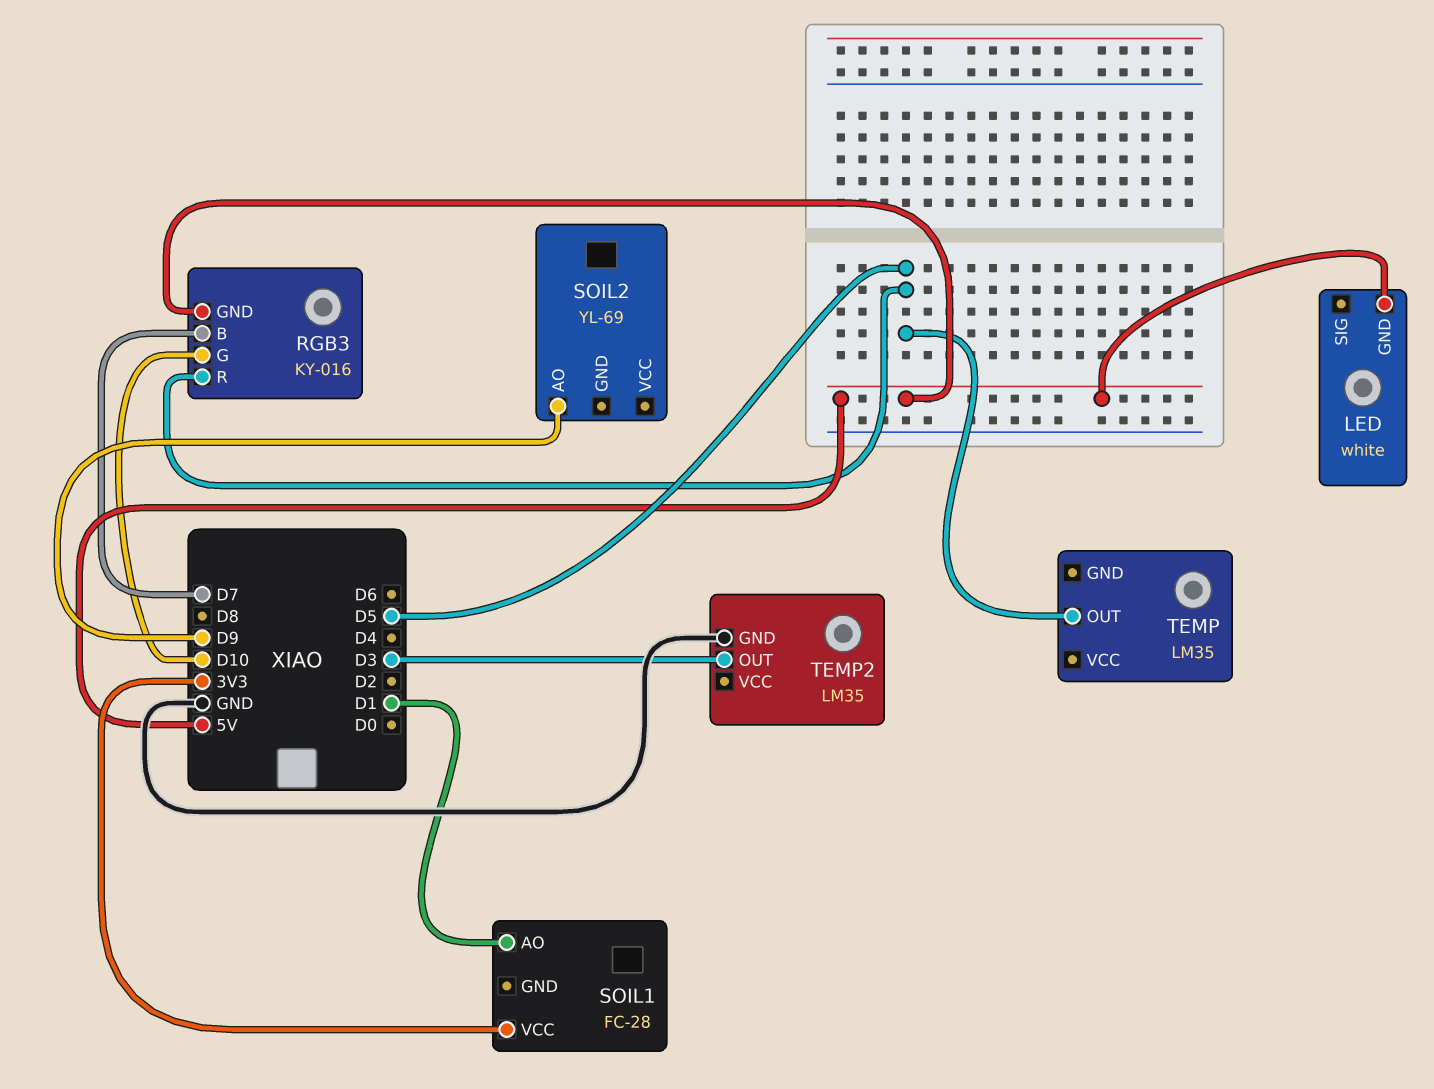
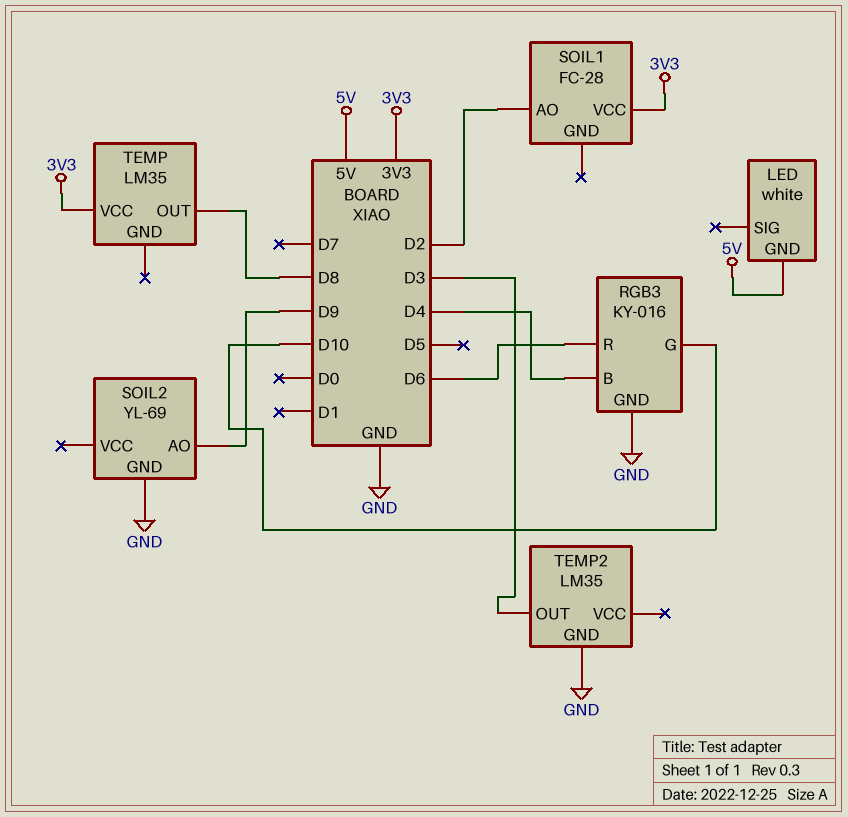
RGB3 pin B: D7 -> D4
RGB3 pin GND: 5V -> GND
RGB3 pin R: D5 -> D6
SOIL1 pin AO: D1 -> D2
SOIL2 pin GND: none -> GND
TEMP pin OUT: D5 -> D8
TEMP pin VCC: none -> 3V3

